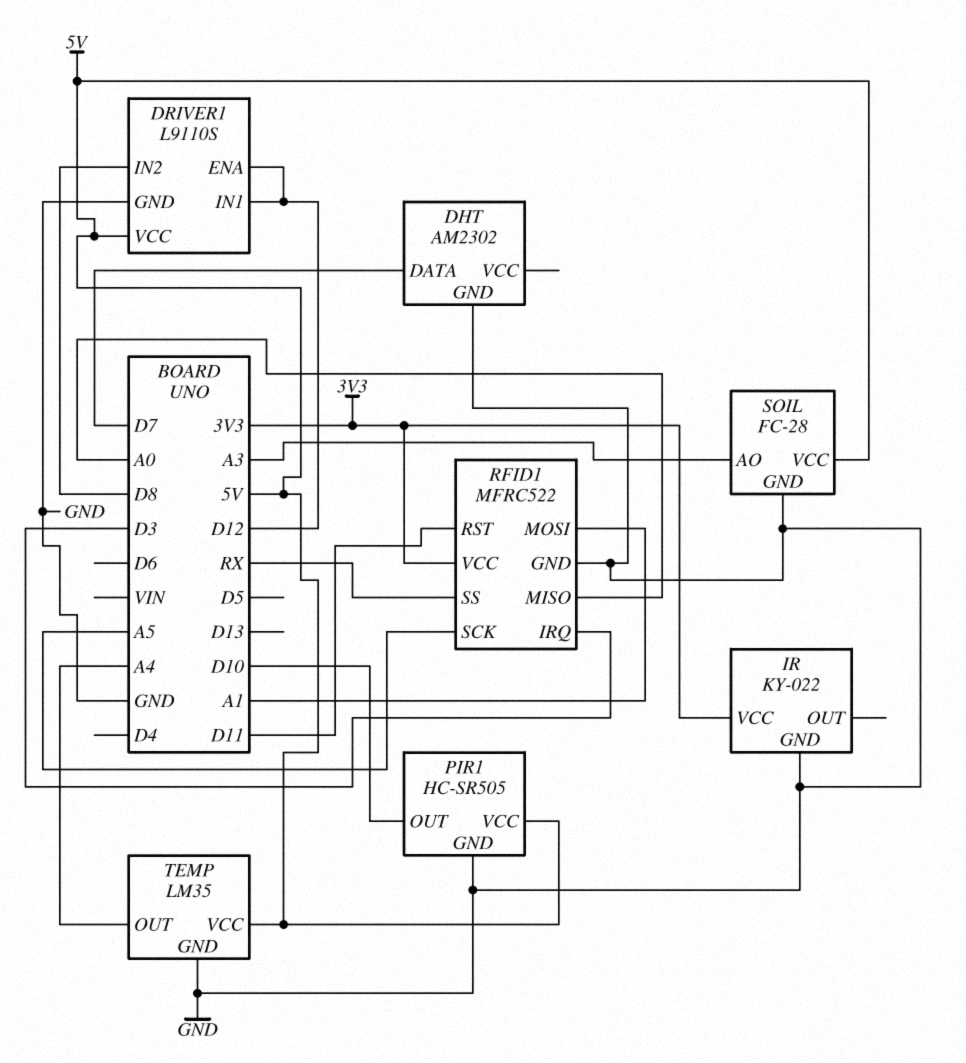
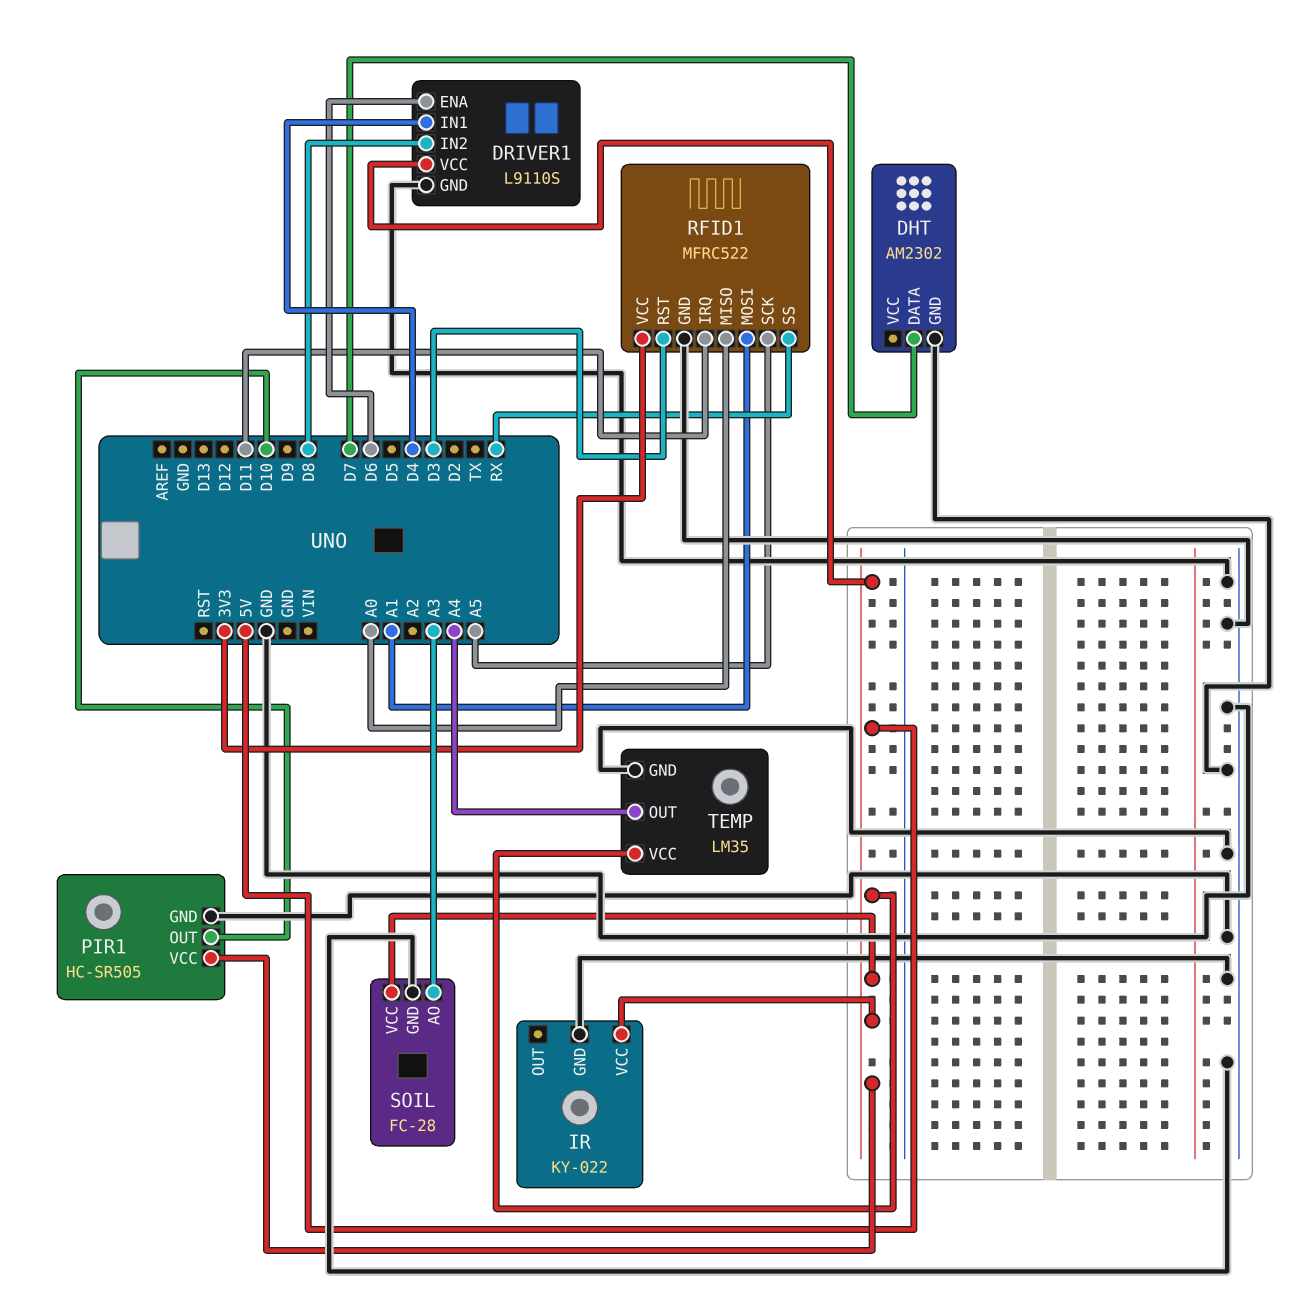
DRIVER1 pin ENA: D12 -> D6
DRIVER1 pin IN1: D12 -> D4
IR pin VCC: 3V3 -> 5V
RFID1 pin IRQ: D3 -> D11
RFID1 pin RST: D11 -> D3

